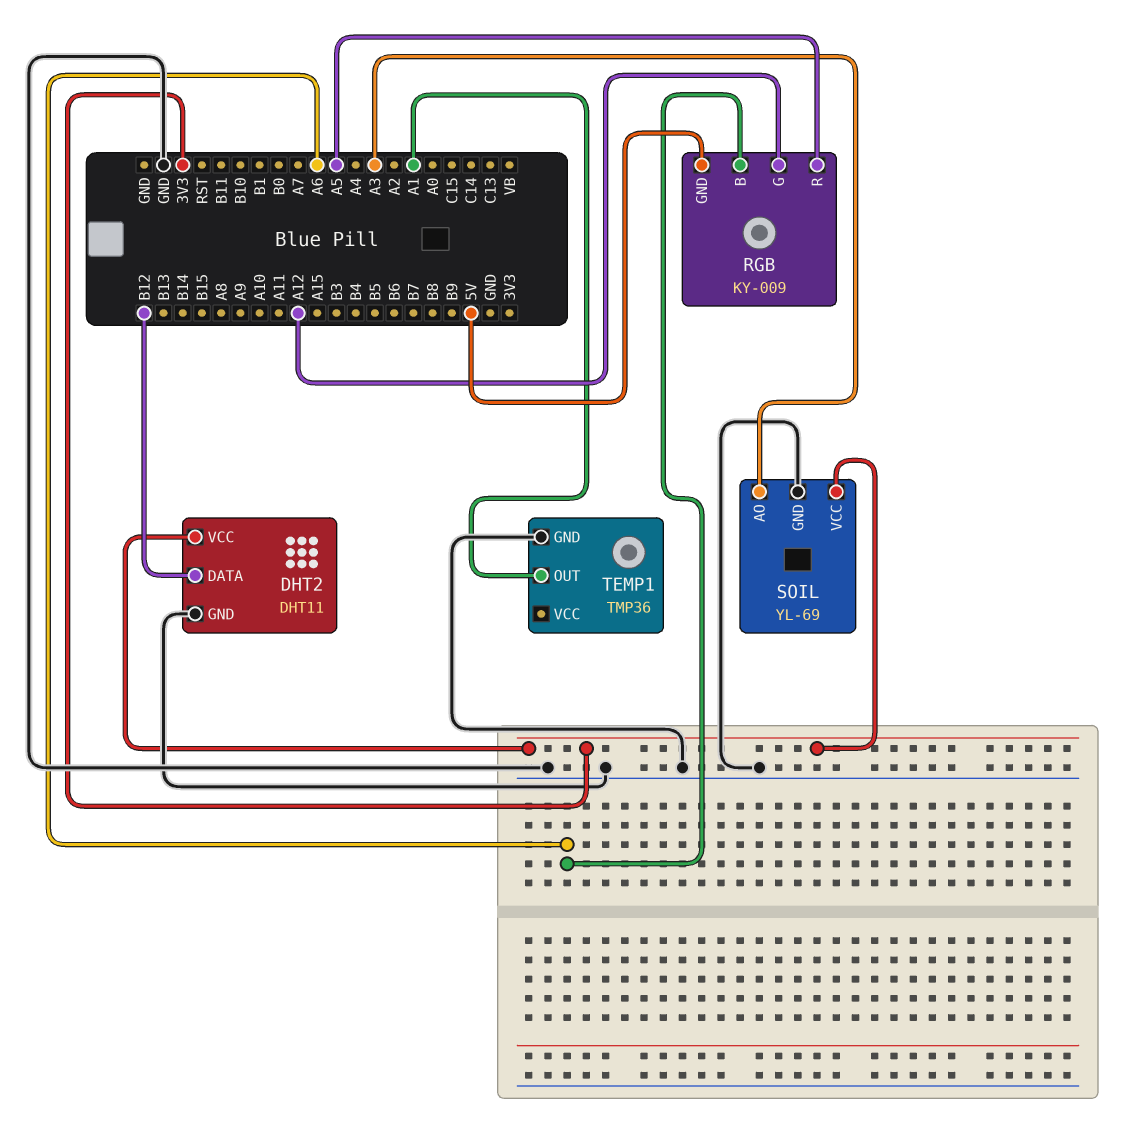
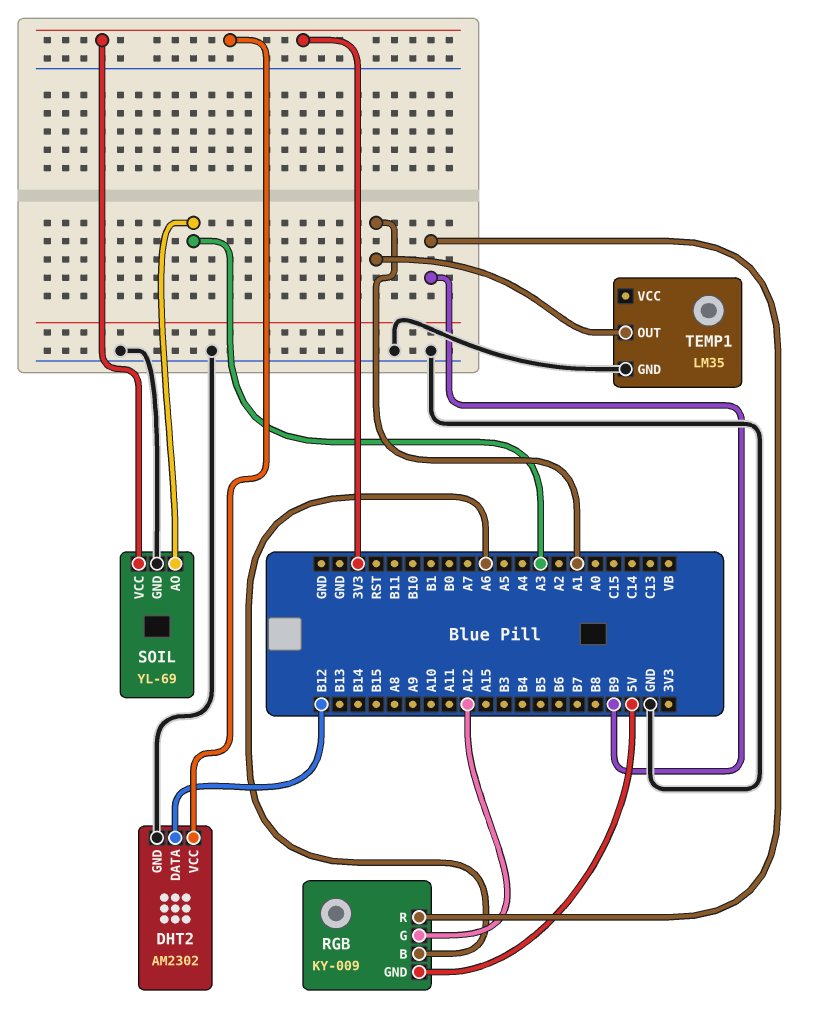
DHT2: DHT11 -> AM2302
RGB pin R: A5 -> B9
TEMP1: TMP36 -> LM35

